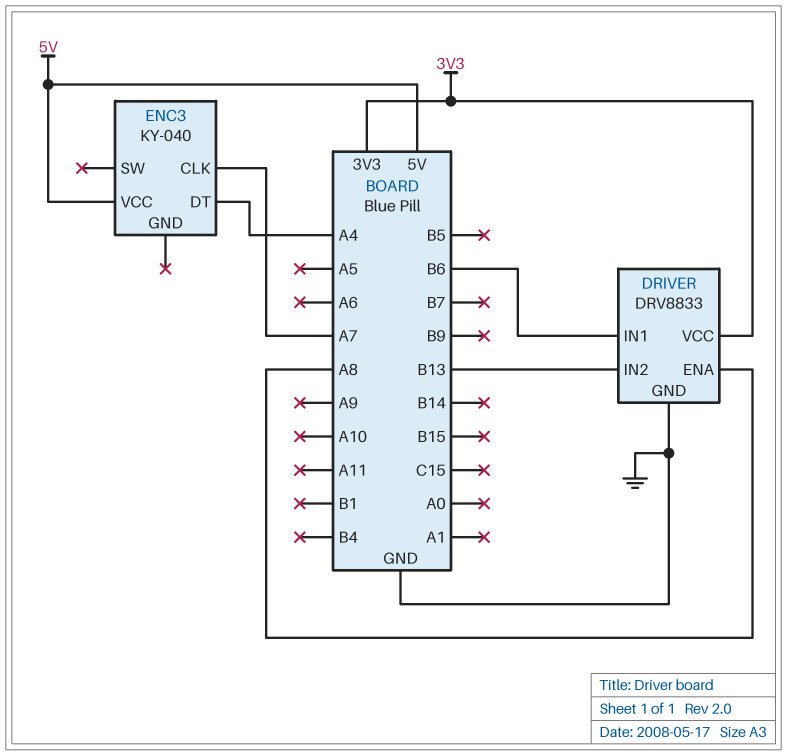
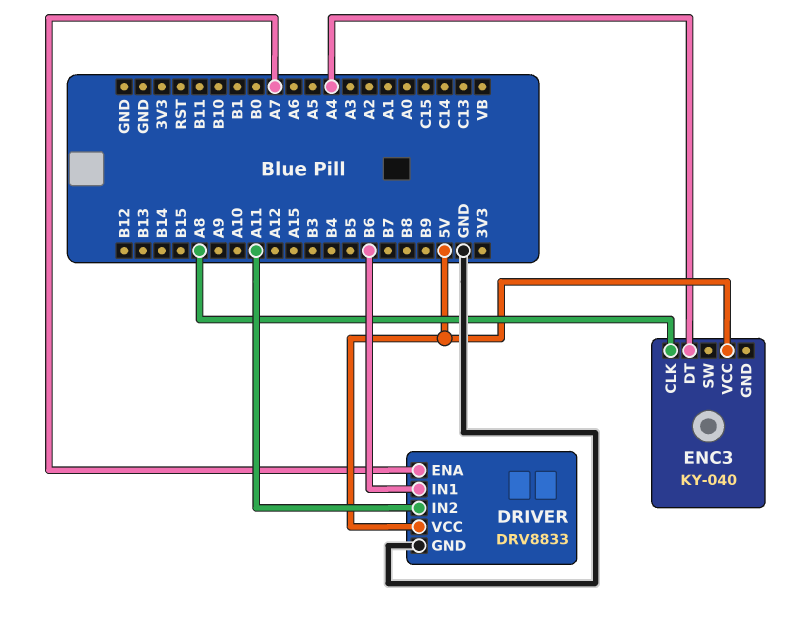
DRIVER pin ENA: A8 -> A7
DRIVER pin IN2: B13 -> A11
DRIVER pin VCC: 3V3 -> 5V
ENC3 pin CLK: A7 -> A8

